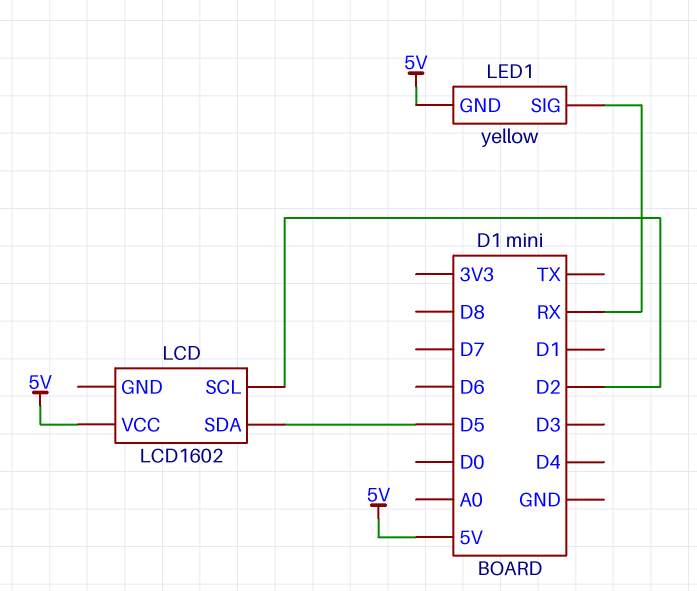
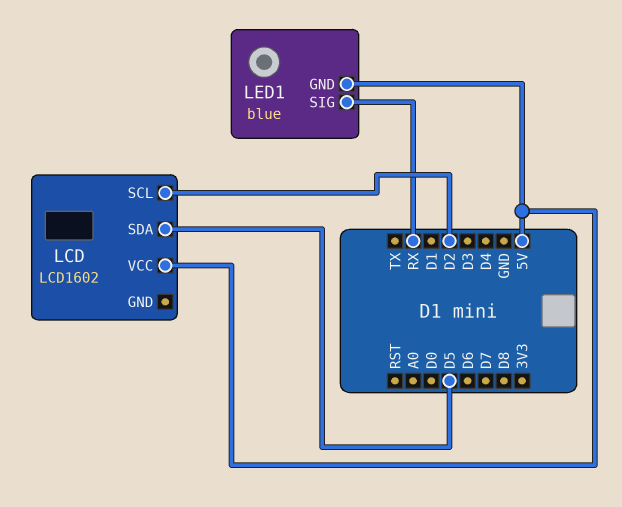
LED1: yellow -> blue

